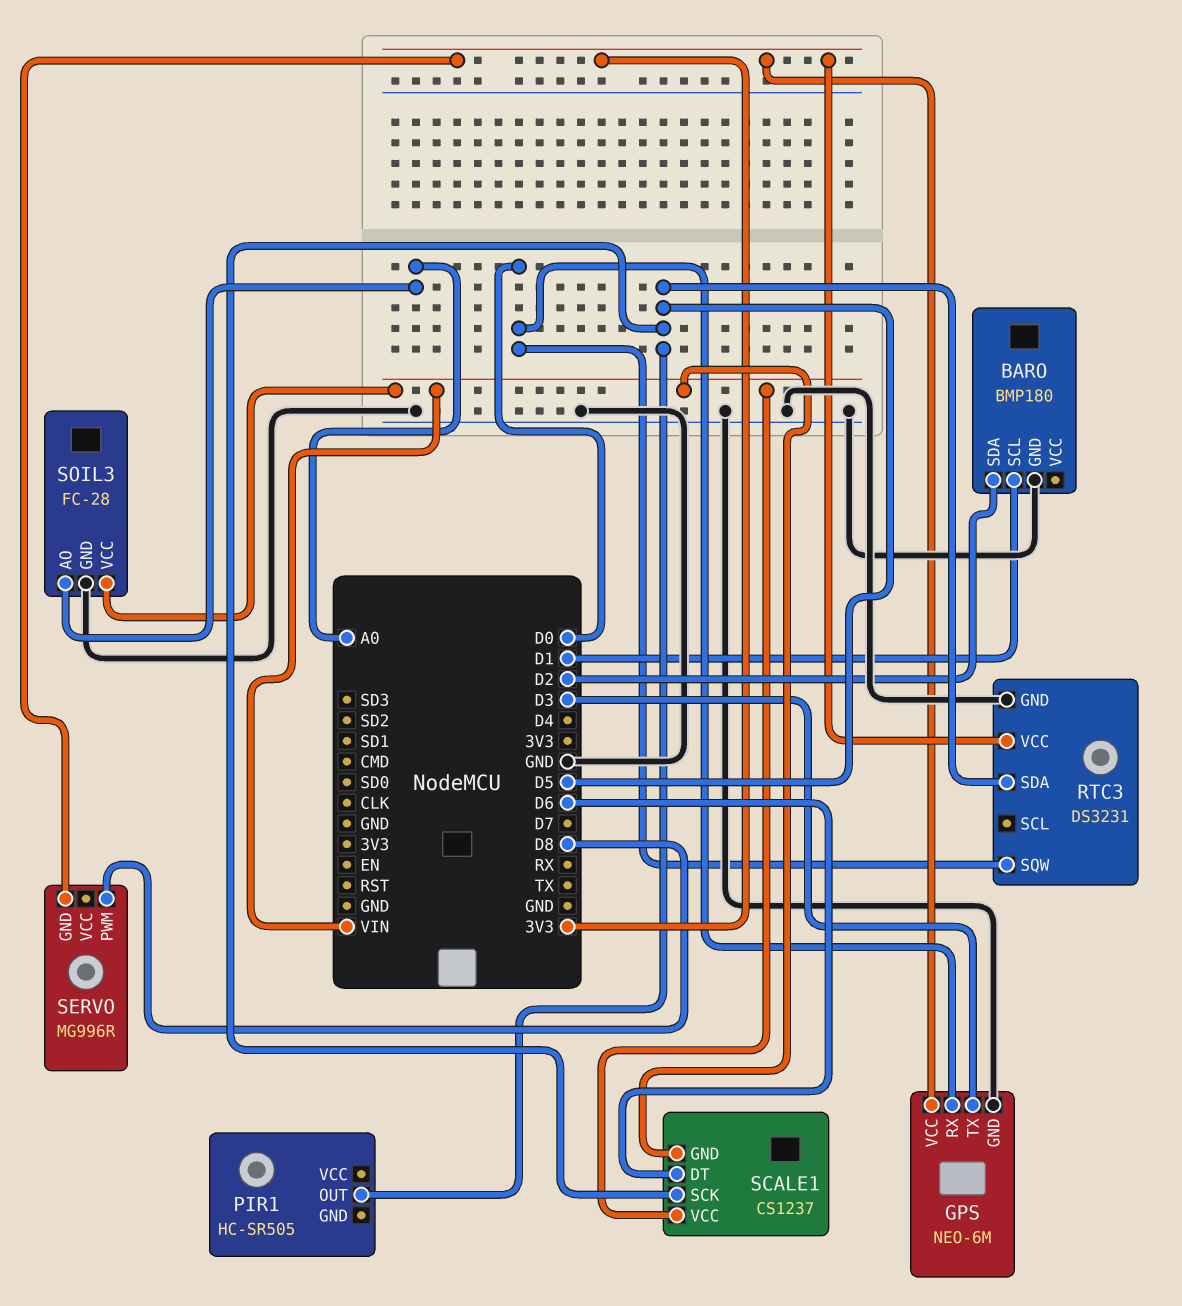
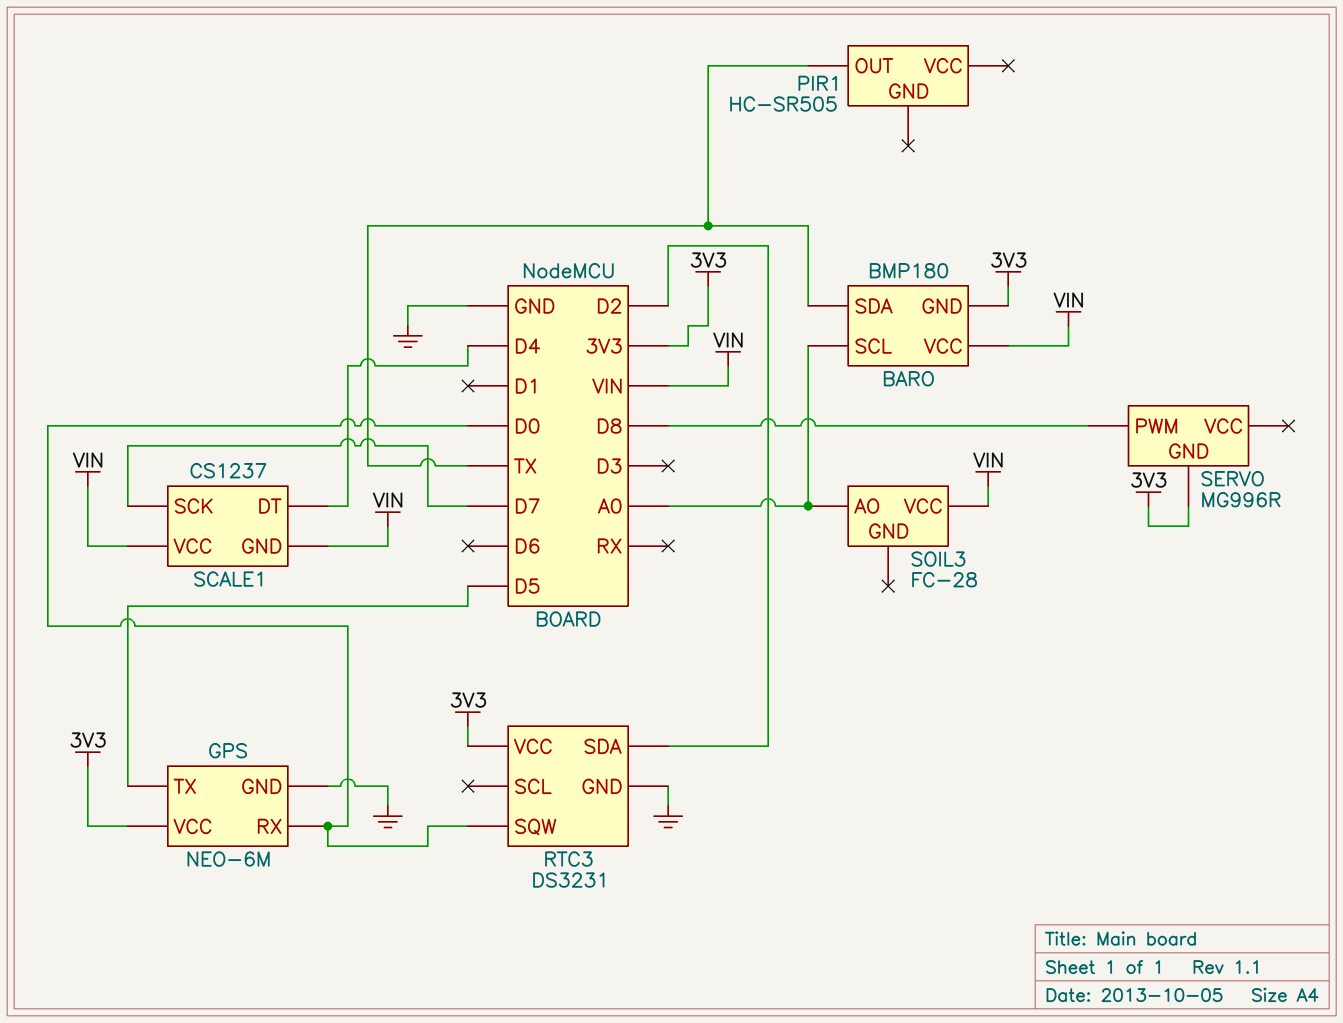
BARO pin GND: GND -> 3V3
BARO pin SCL: D1 -> A0
BARO pin SDA: D2 -> TX
BARO pin VCC: none -> VIN
GPS pin TX: D3 -> D5
PIR1 pin OUT: D5 -> TX
RTC3 pin SDA: D5 -> D2
SCALE1 pin DT: D6 -> D4
SCALE1 pin SCK: D5 -> D7
SOIL3 pin GND: GND -> none

